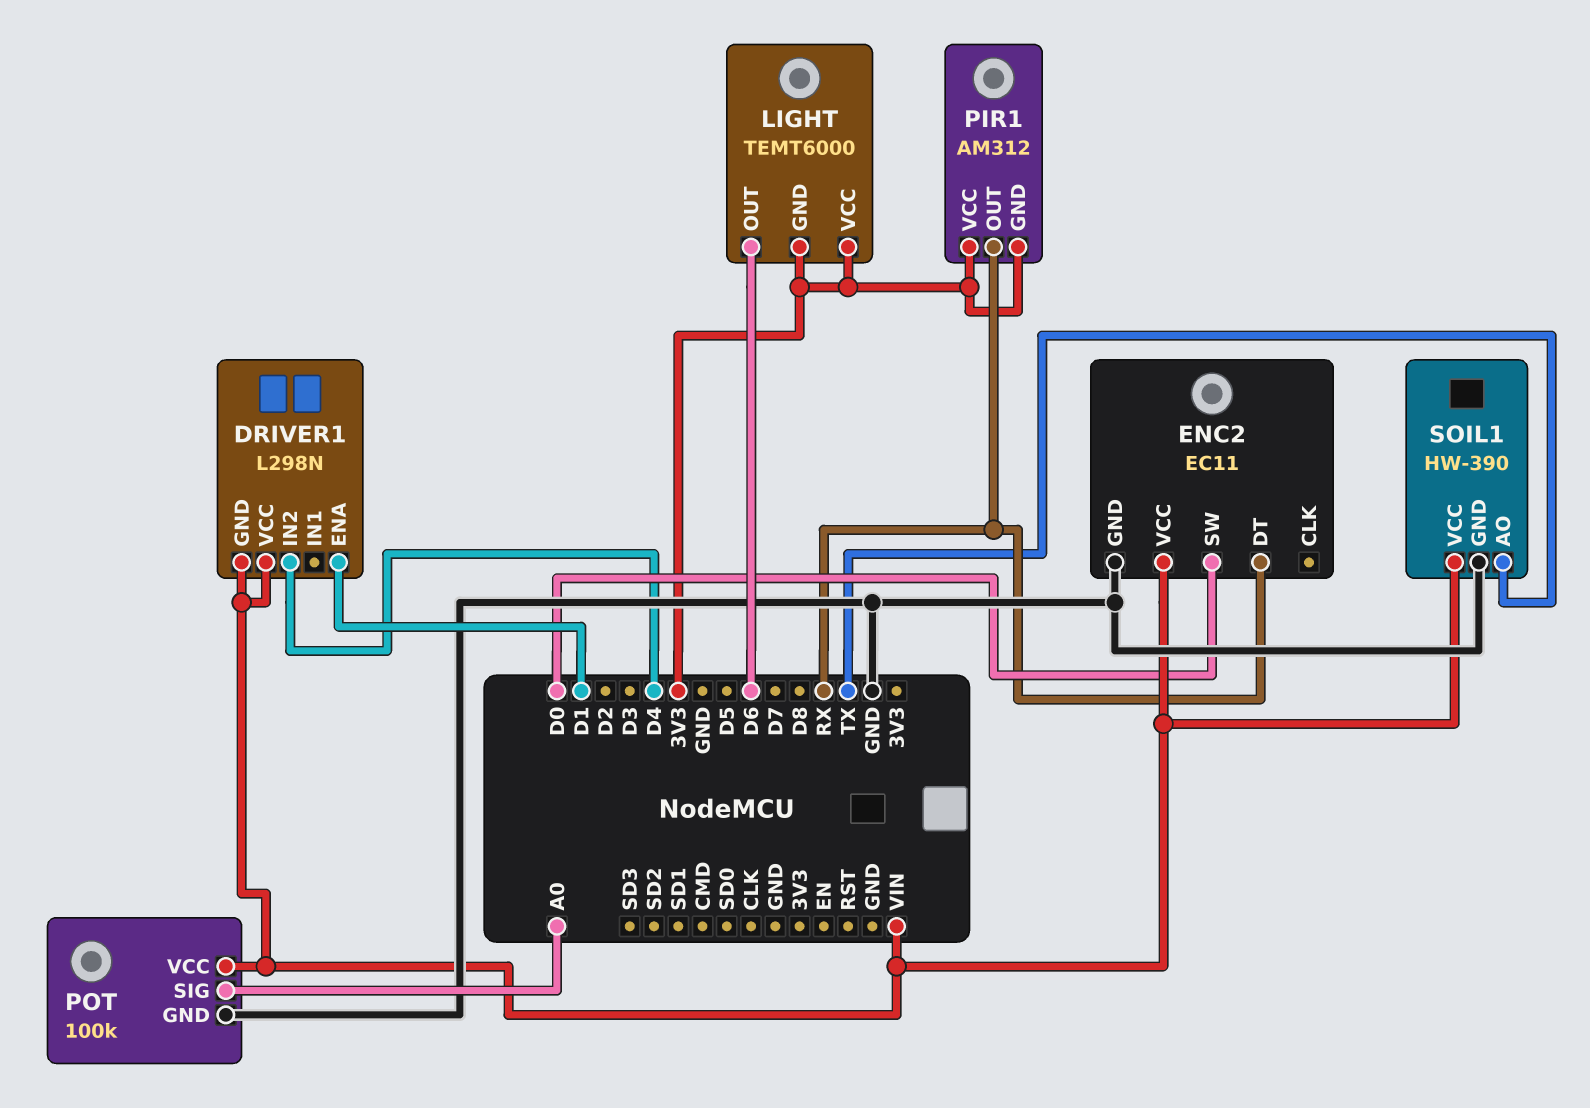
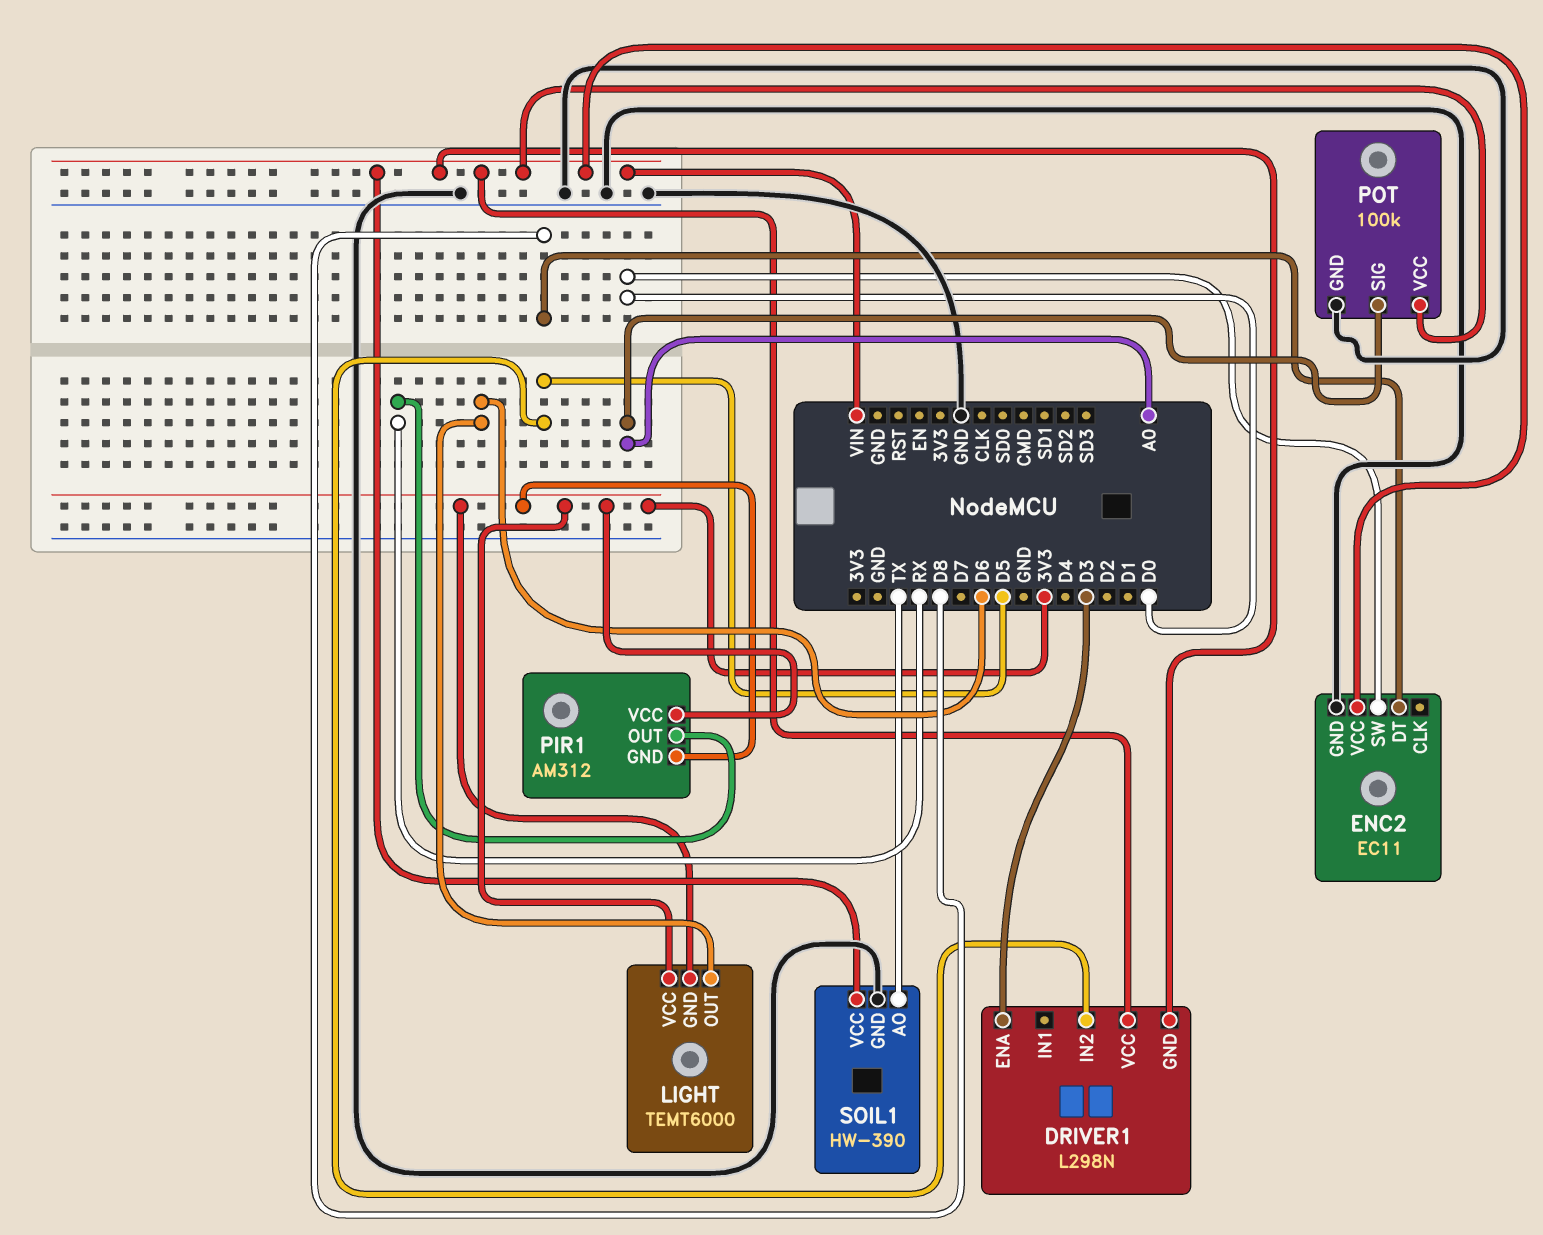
DRIVER1 pin ENA: D1 -> D3
DRIVER1 pin IN2: D4 -> D5
ENC2 pin DT: RX -> D8

